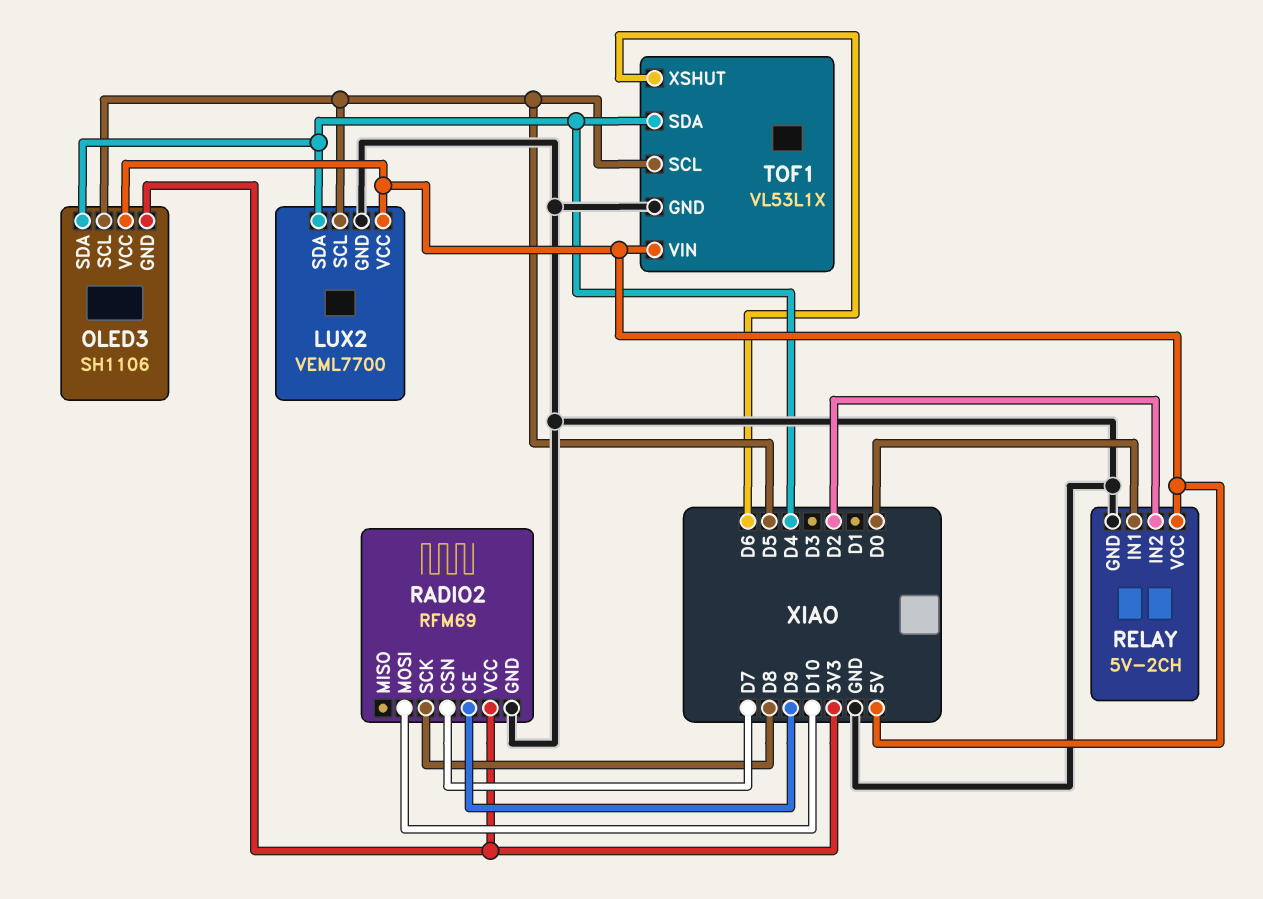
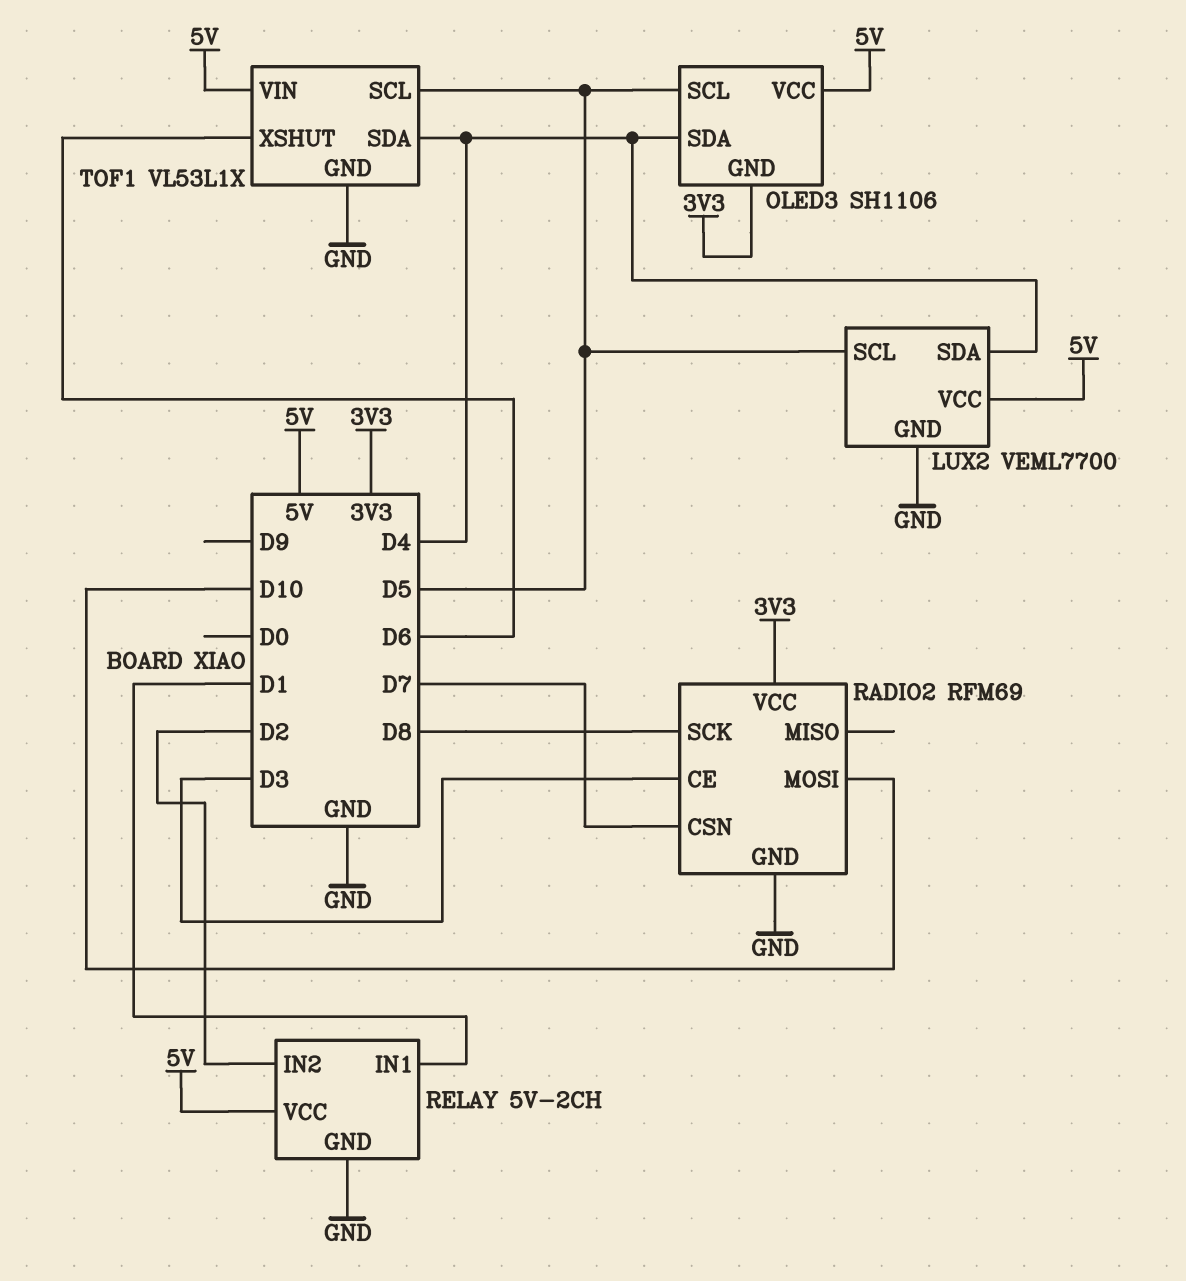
RADIO2 pin CE: D9 -> D3
RELAY pin IN1: D0 -> D1

